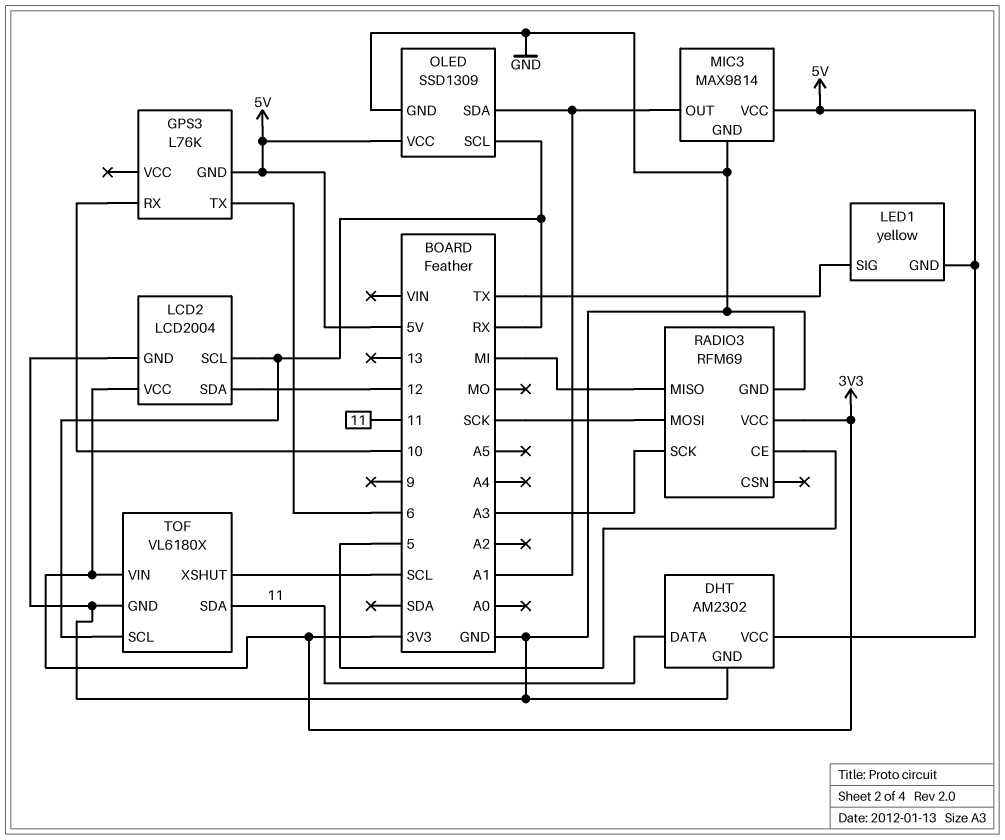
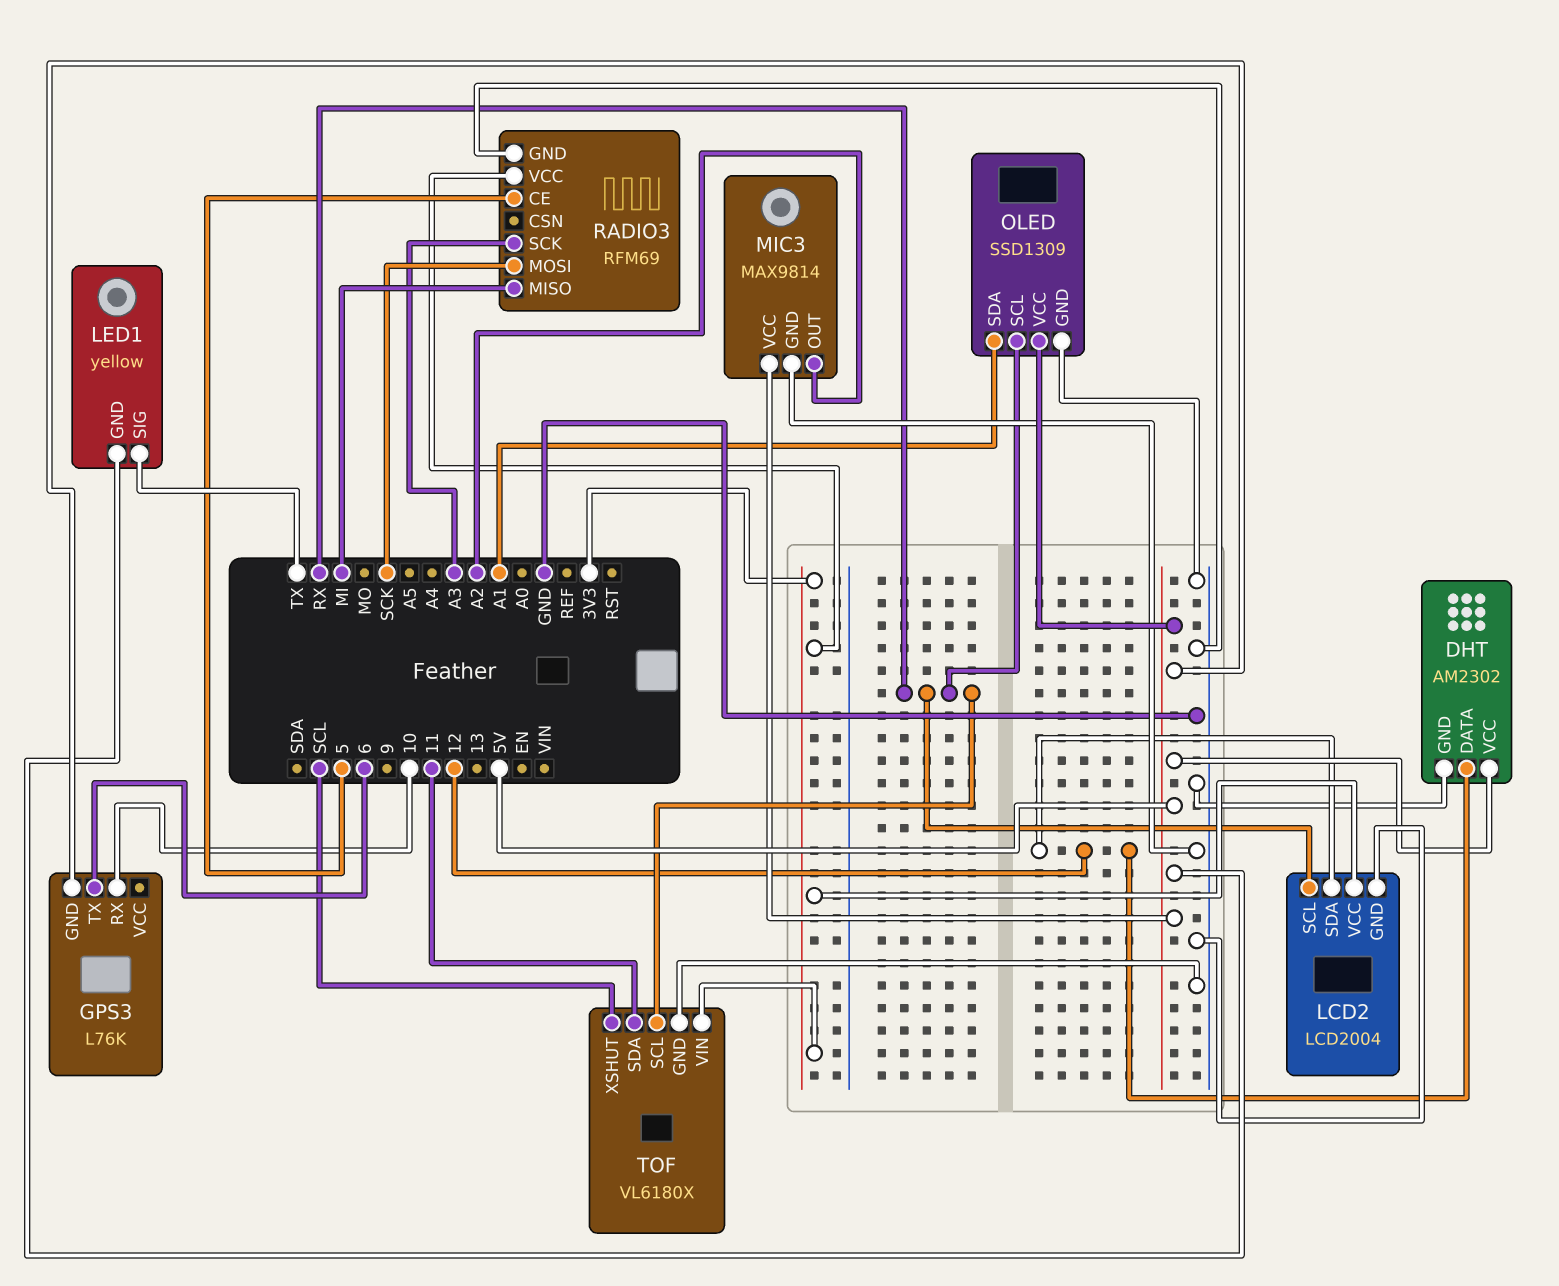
DHT pin DATA: 11 -> 12
MIC3 pin OUT: A1 -> A2

